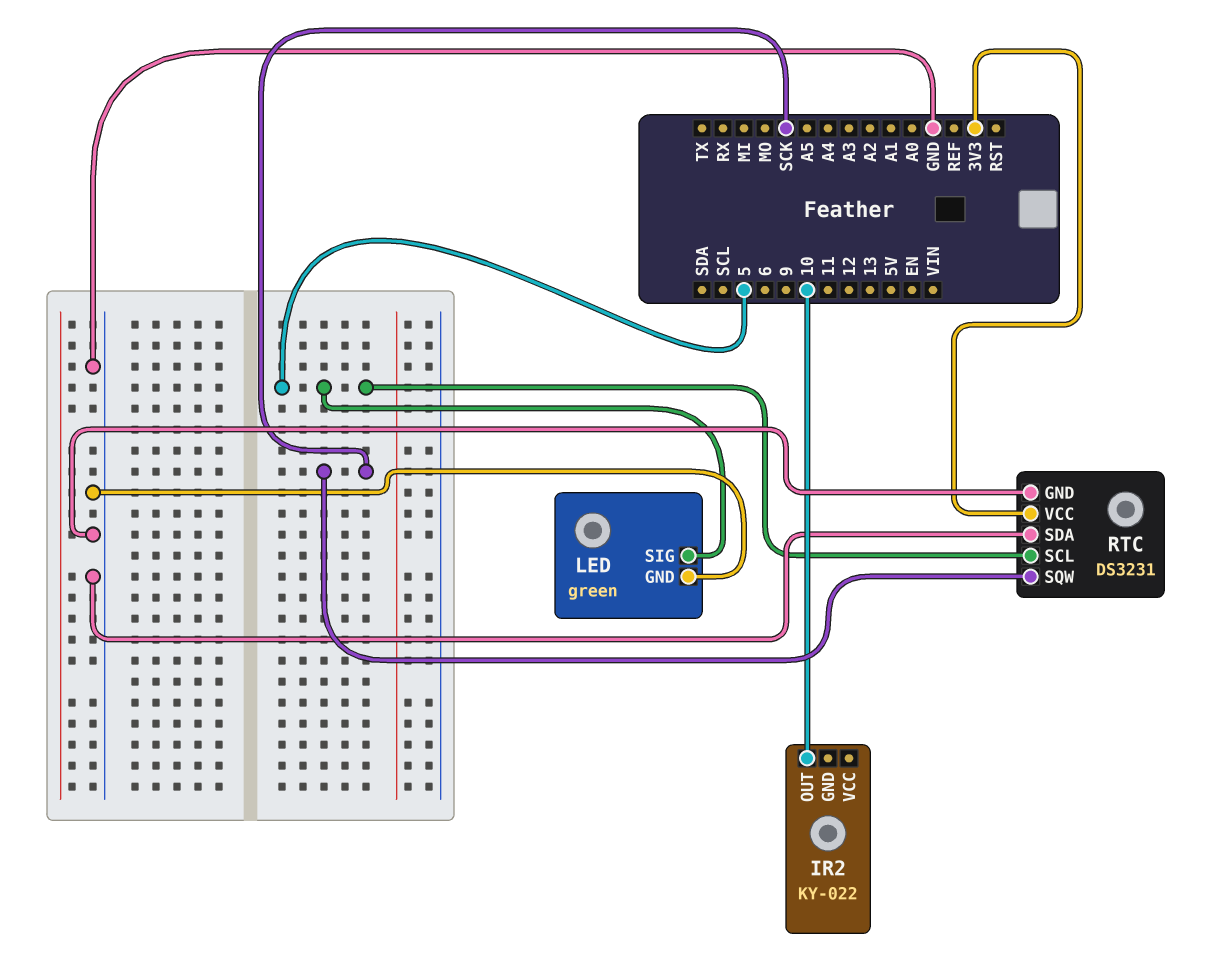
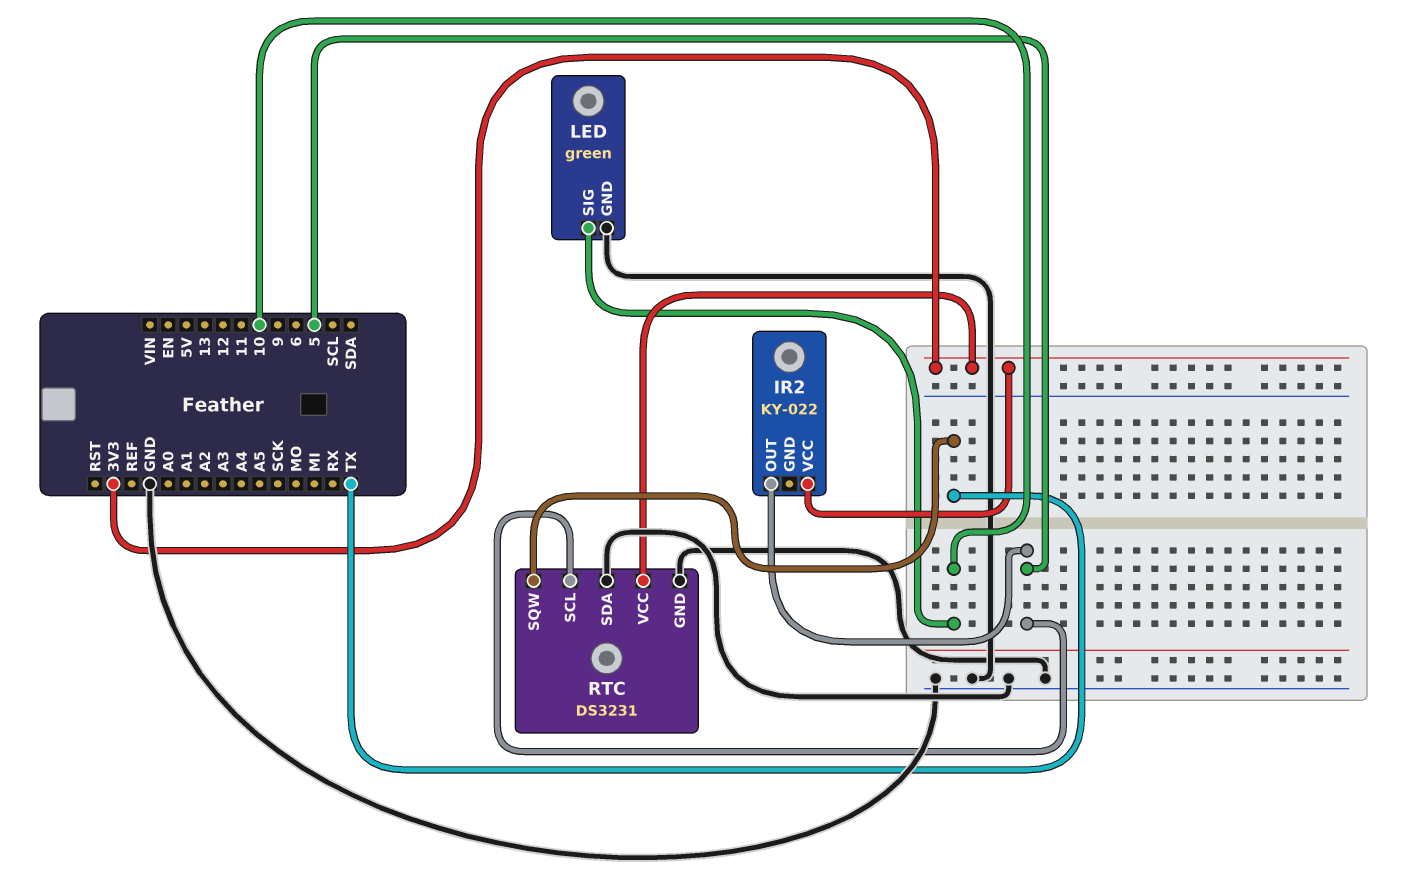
IR2 pin OUT: 10 -> 5
IR2 pin VCC: none -> 3V3
LED pin SIG: 5 -> 10
RTC pin SQW: SCK -> TX

